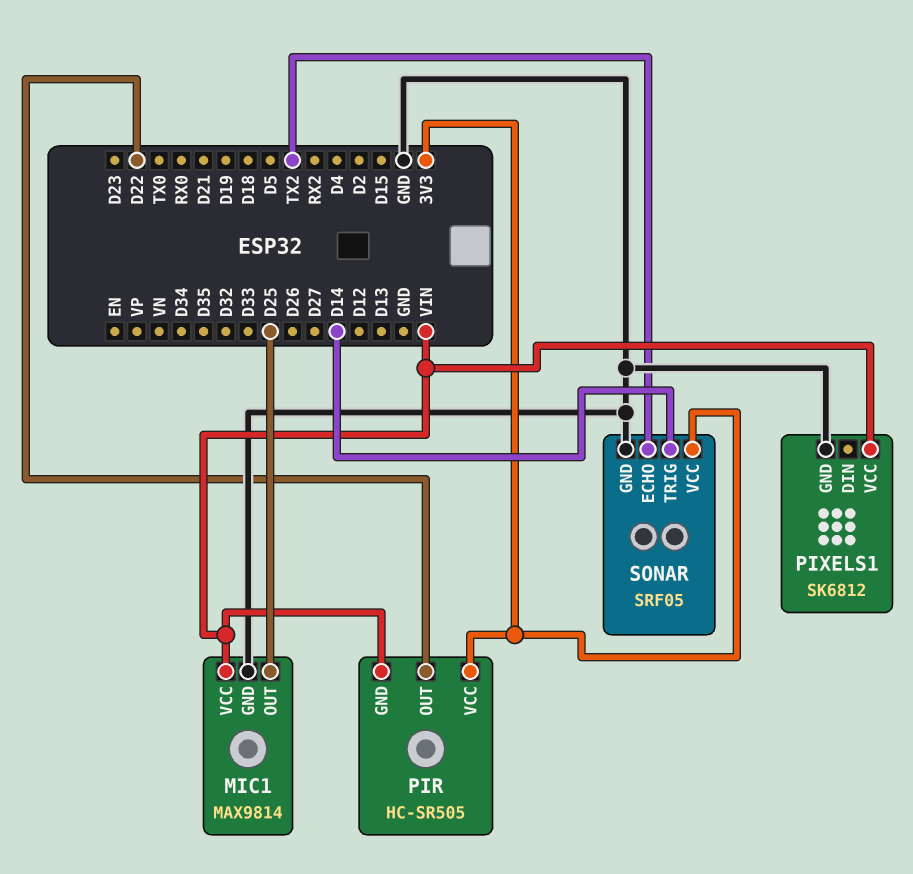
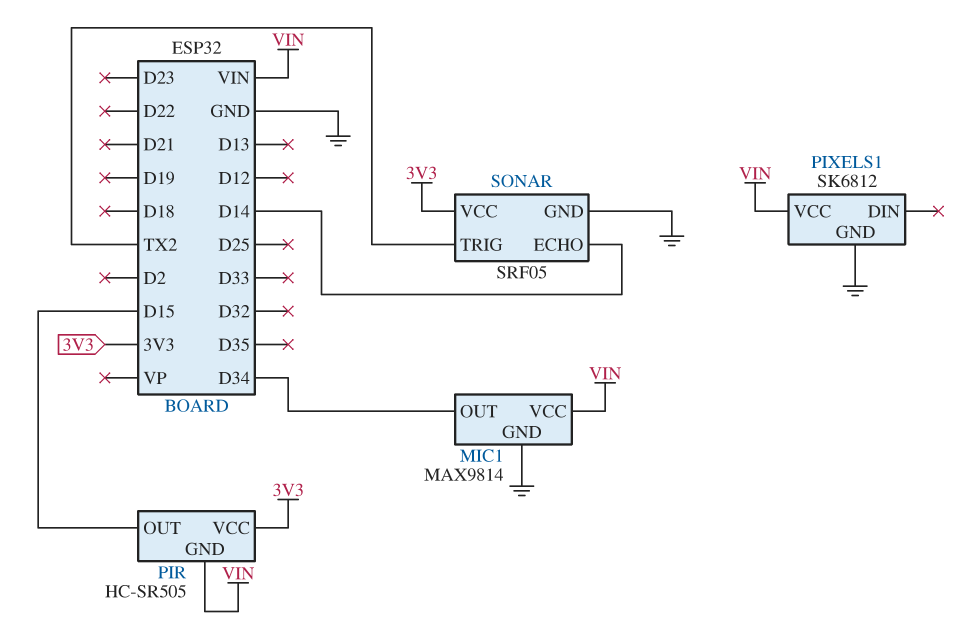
MIC1 pin OUT: D25 -> D34
PIR pin OUT: D22 -> D15
SONAR pin ECHO: TX2 -> D14
SONAR pin TRIG: D14 -> TX2

